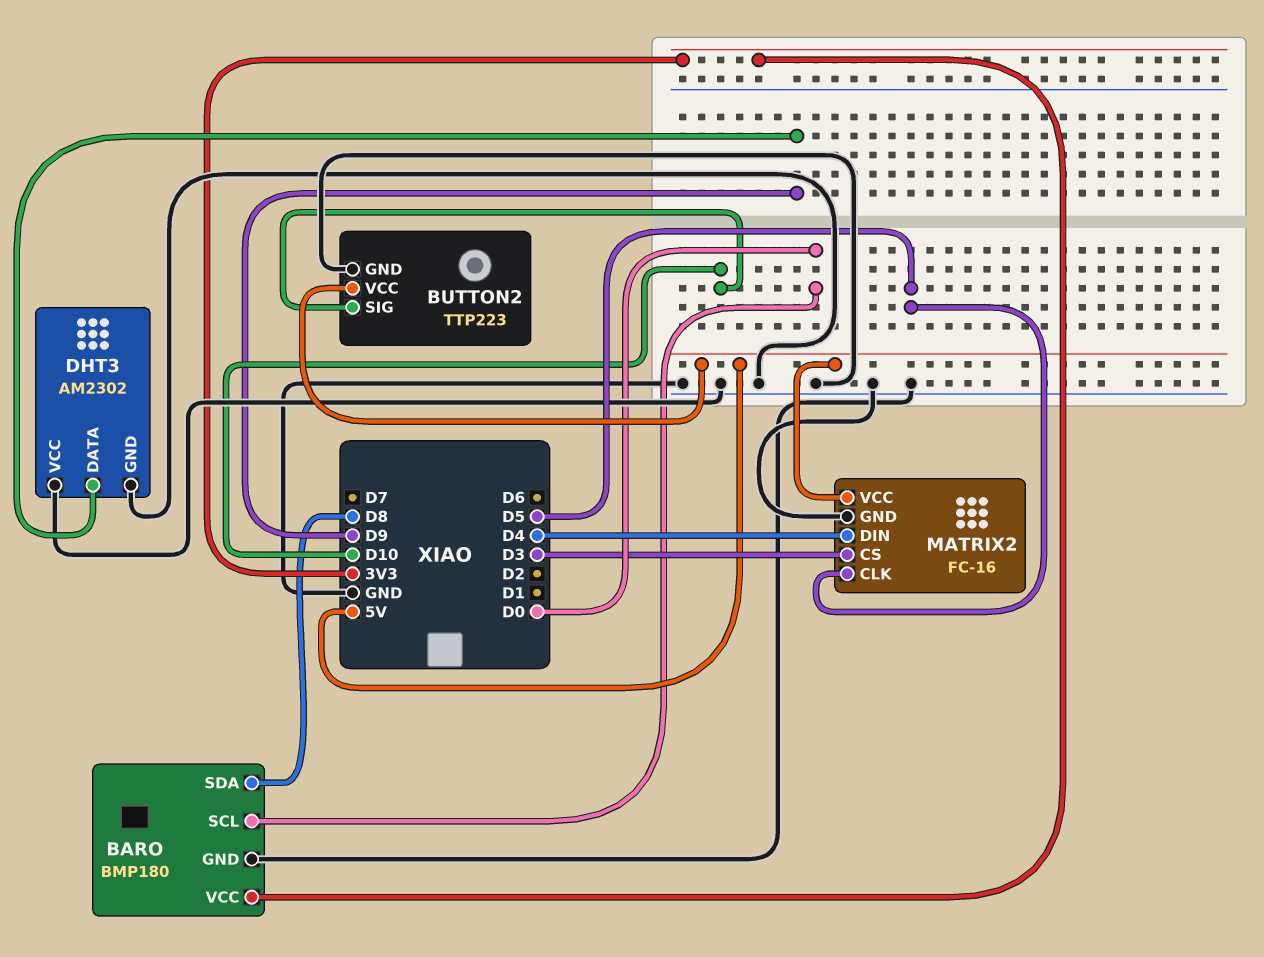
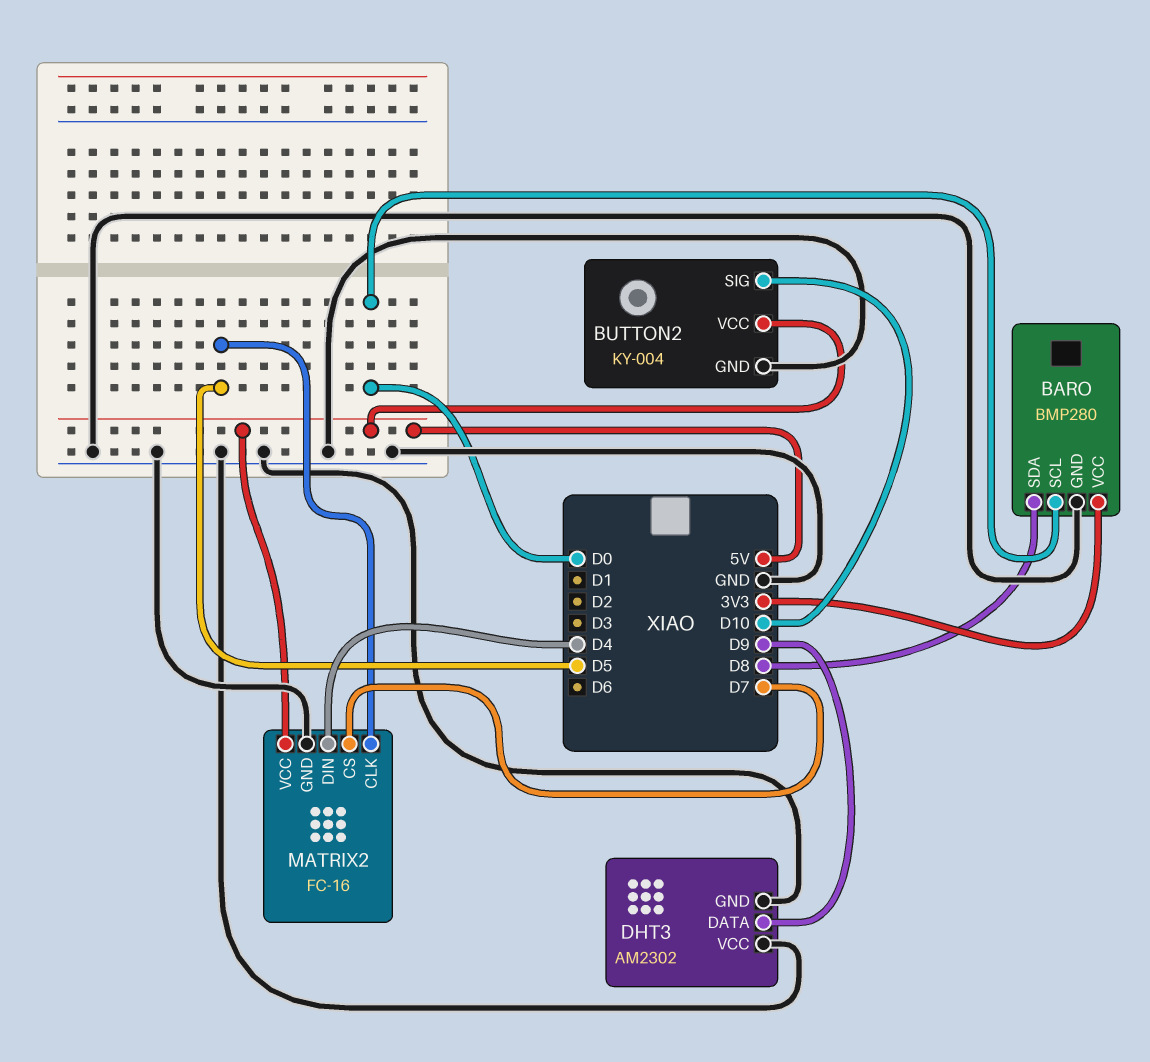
BARO: BMP180 -> BMP280
BUTTON2: TTP223 -> KY-004
MATRIX2 pin CS: D3 -> D7

